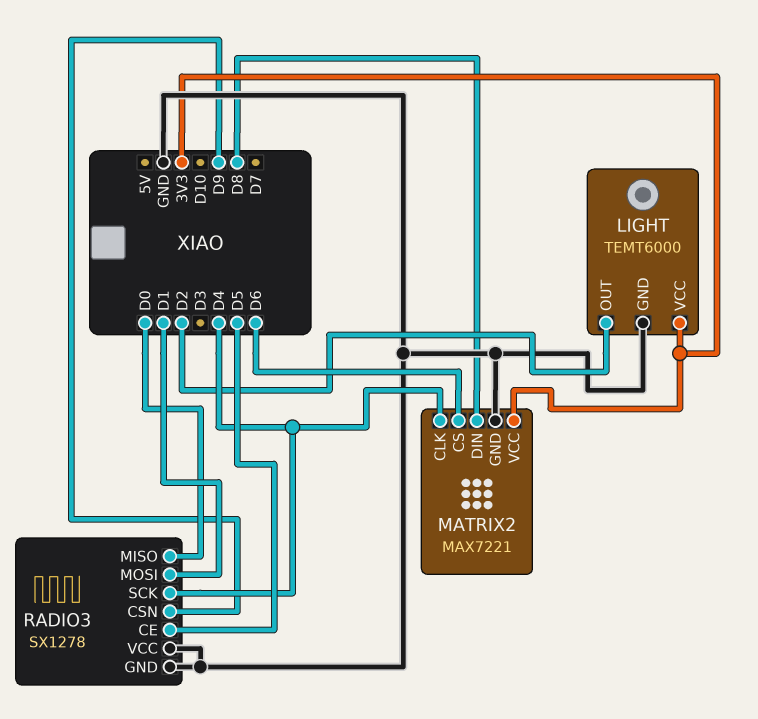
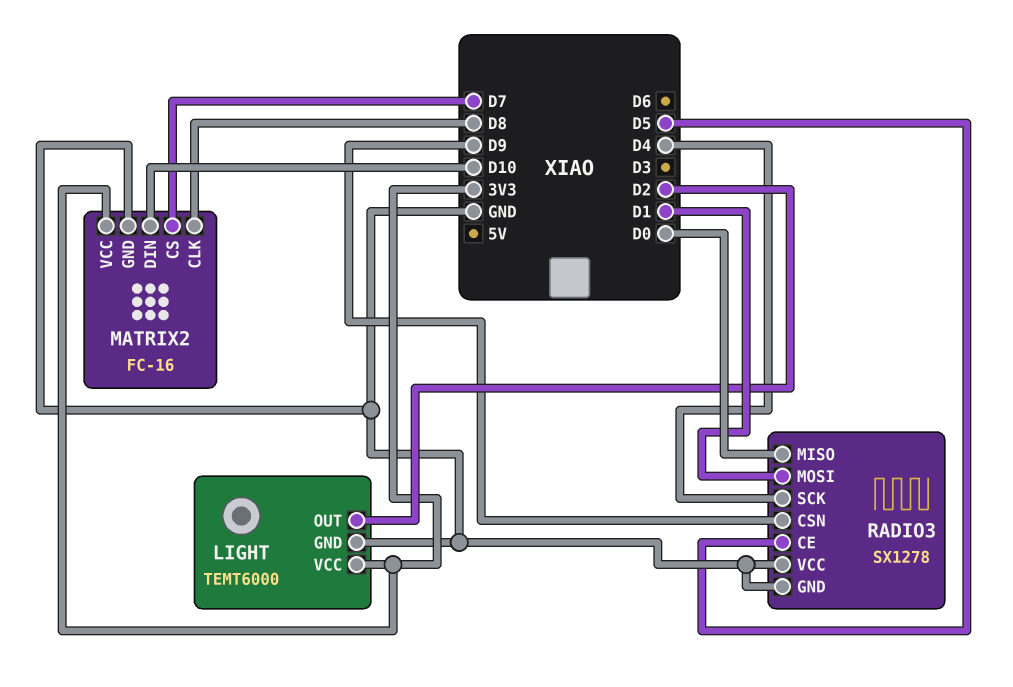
MATRIX2: MAX7221 -> FC-16
MATRIX2 pin CLK: D4 -> D8
MATRIX2 pin CS: D6 -> D7
MATRIX2 pin DIN: D8 -> D10

